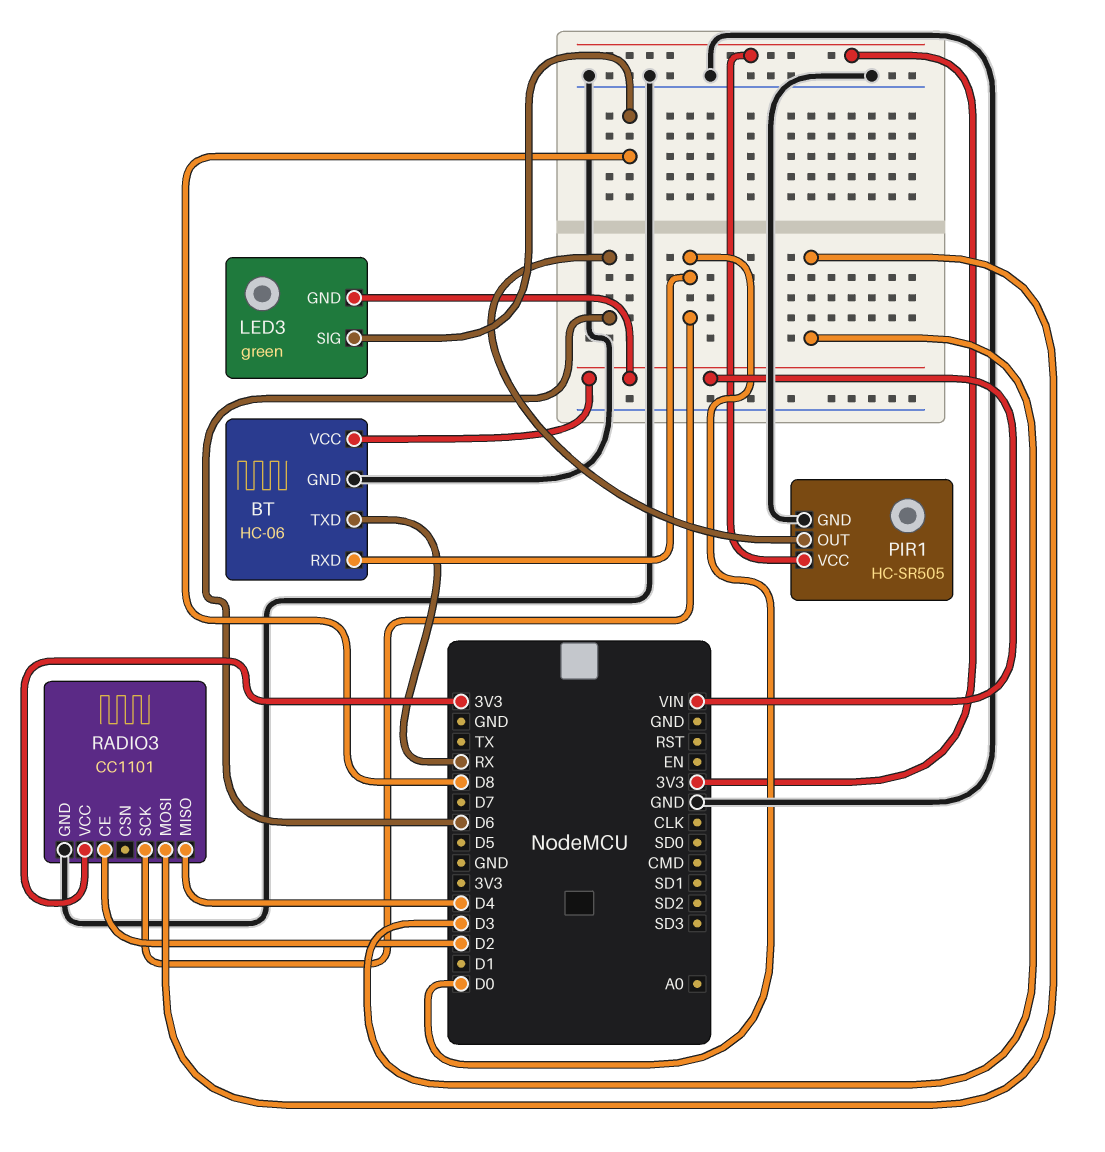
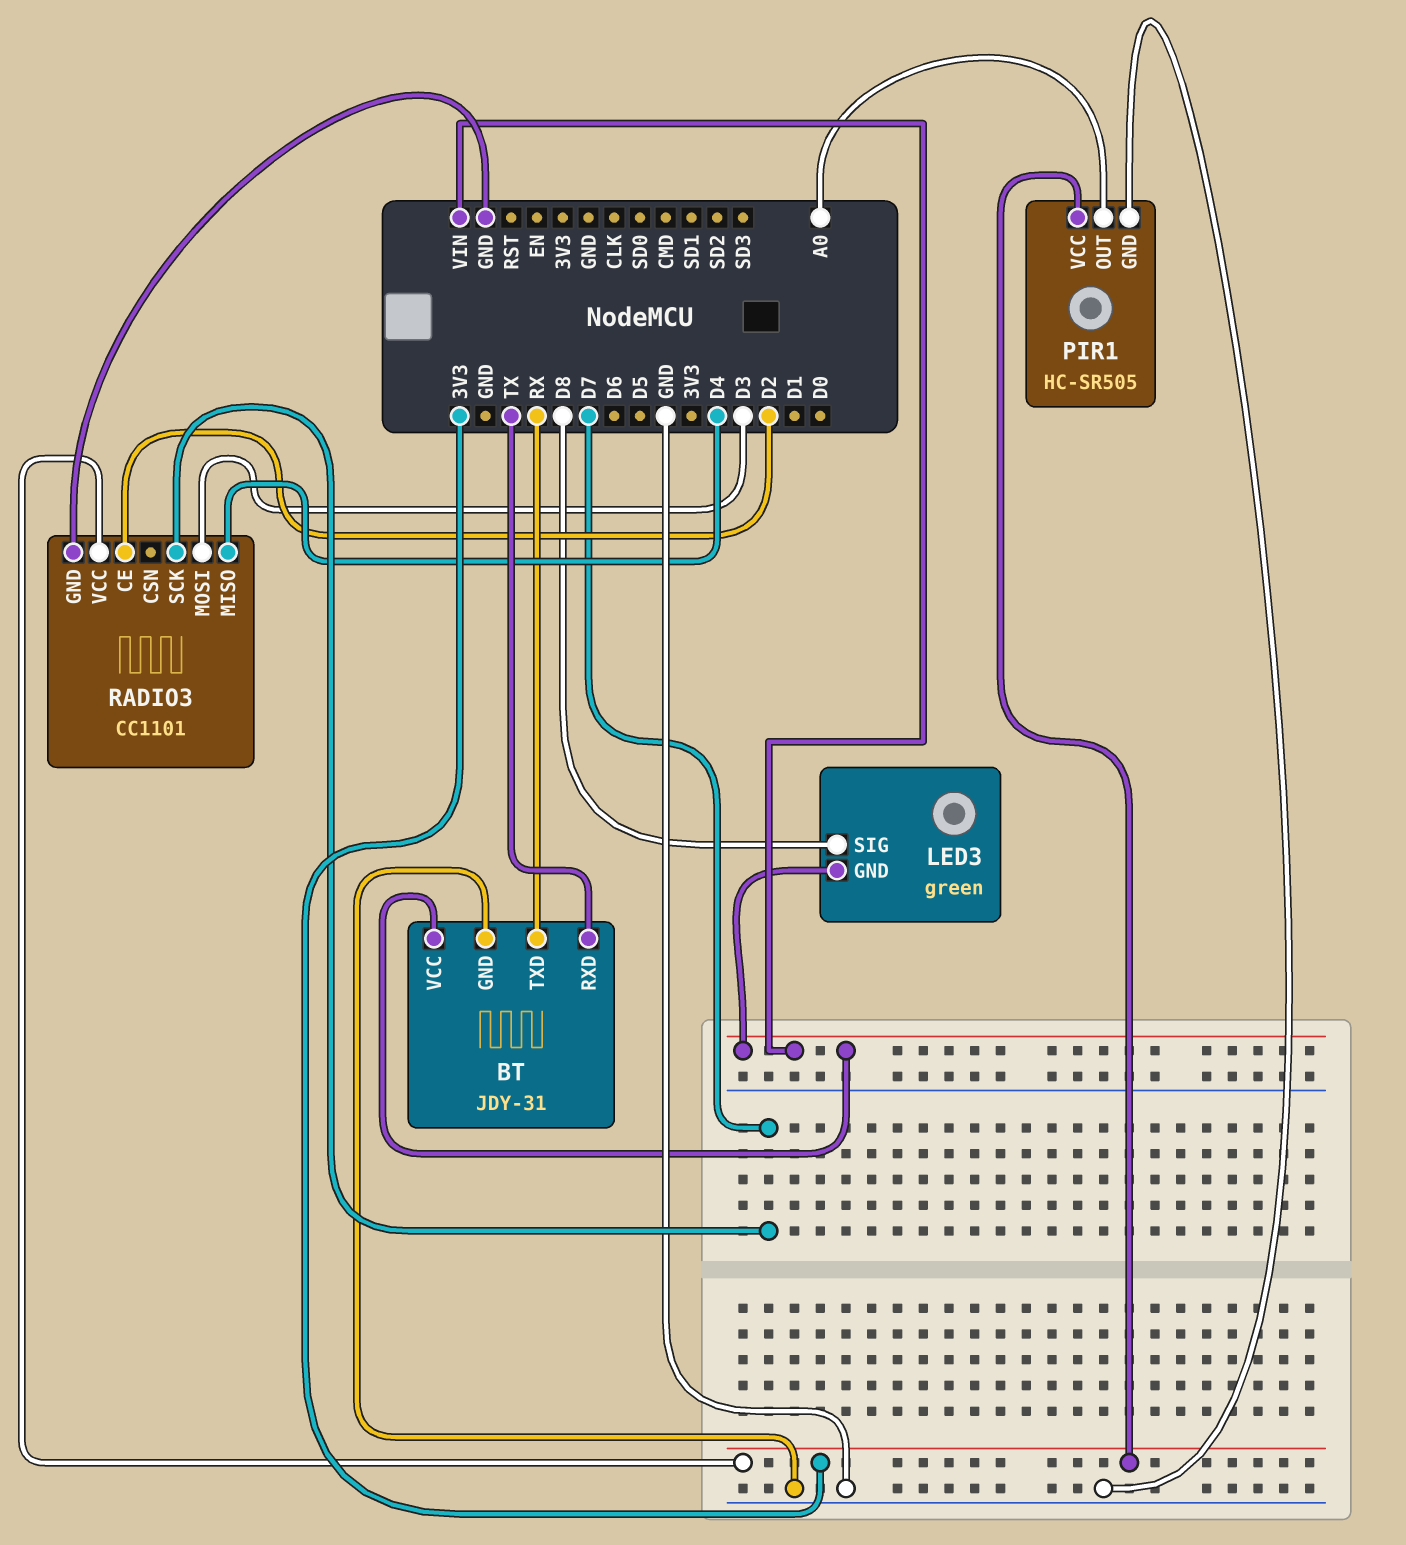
BT: HC-06 -> JDY-31
BT pin RXD: D0 -> TX
PIR1 pin OUT: D6 -> A0
RADIO3 pin SCK: D0 -> D7

